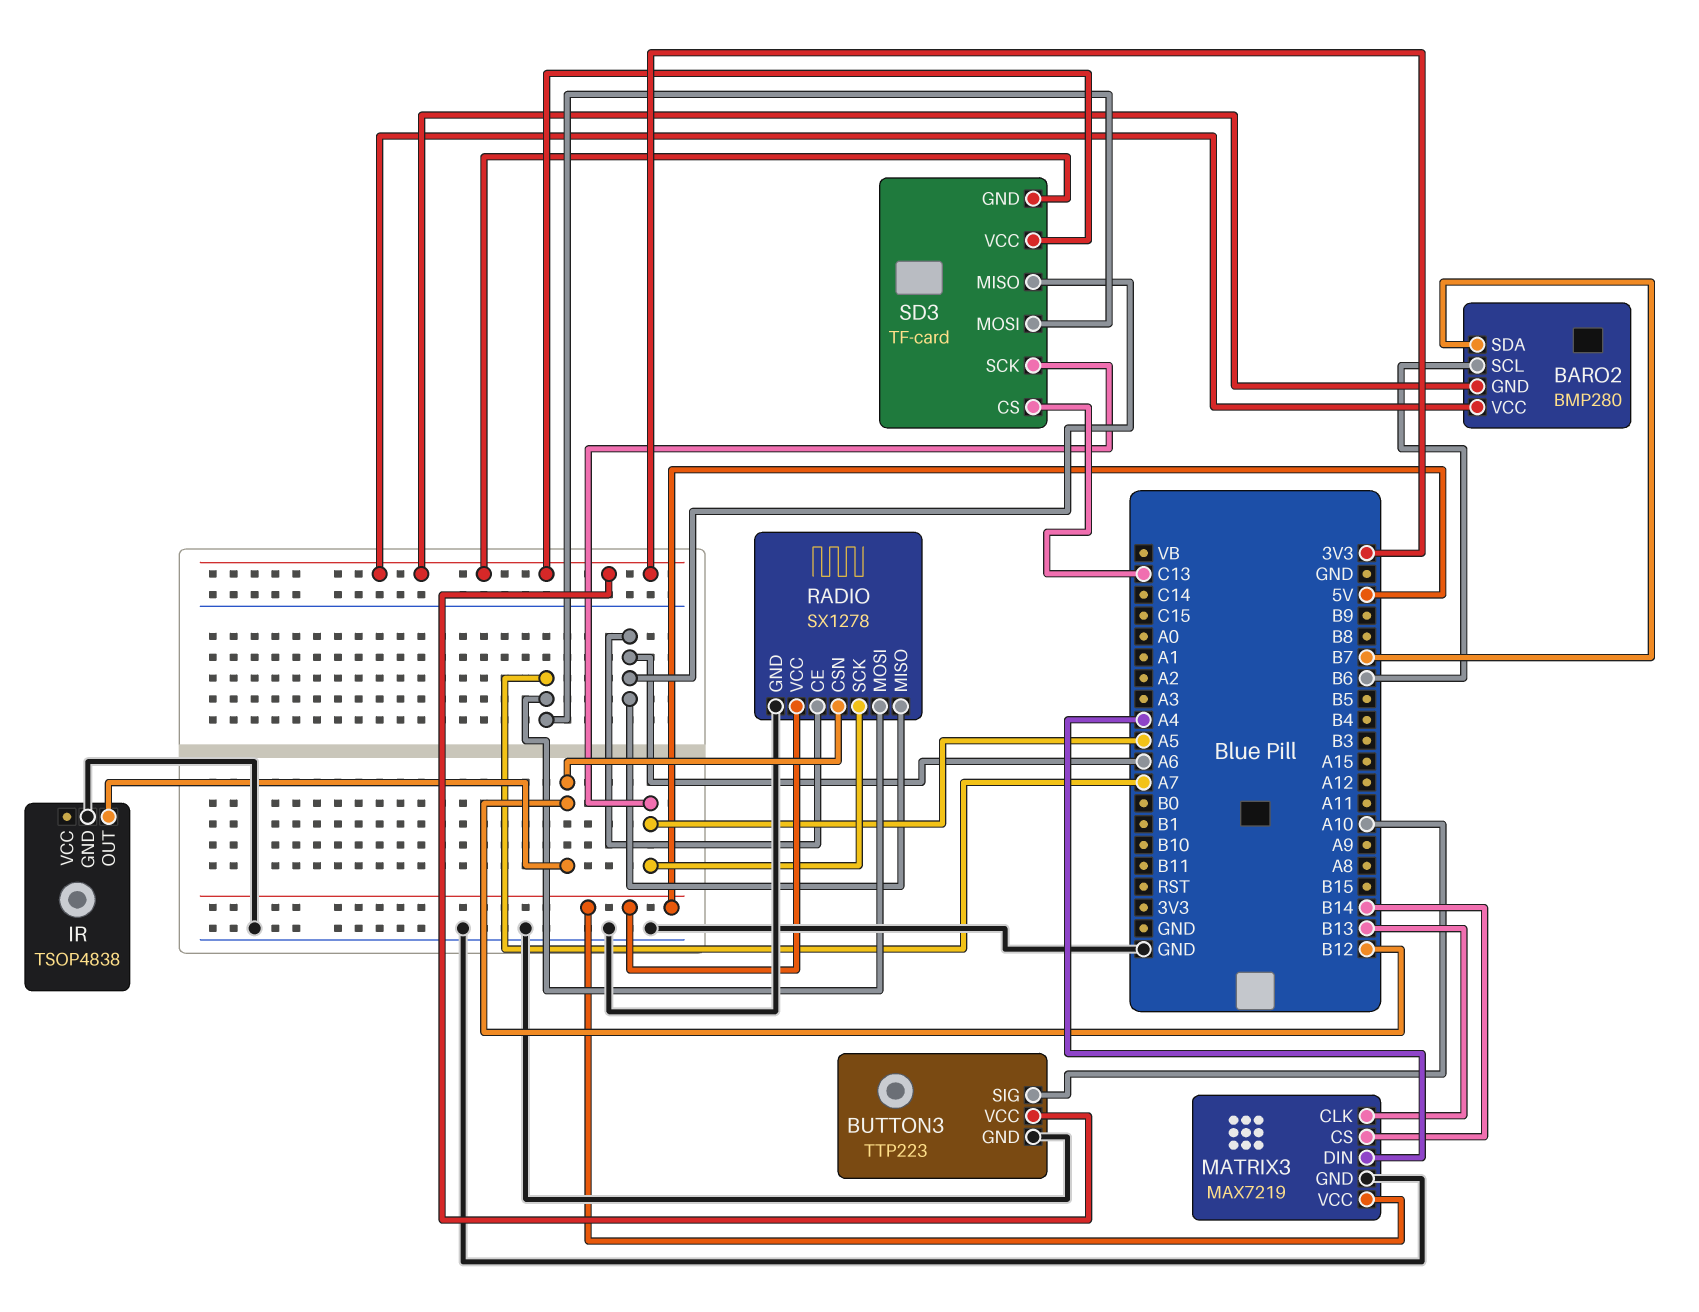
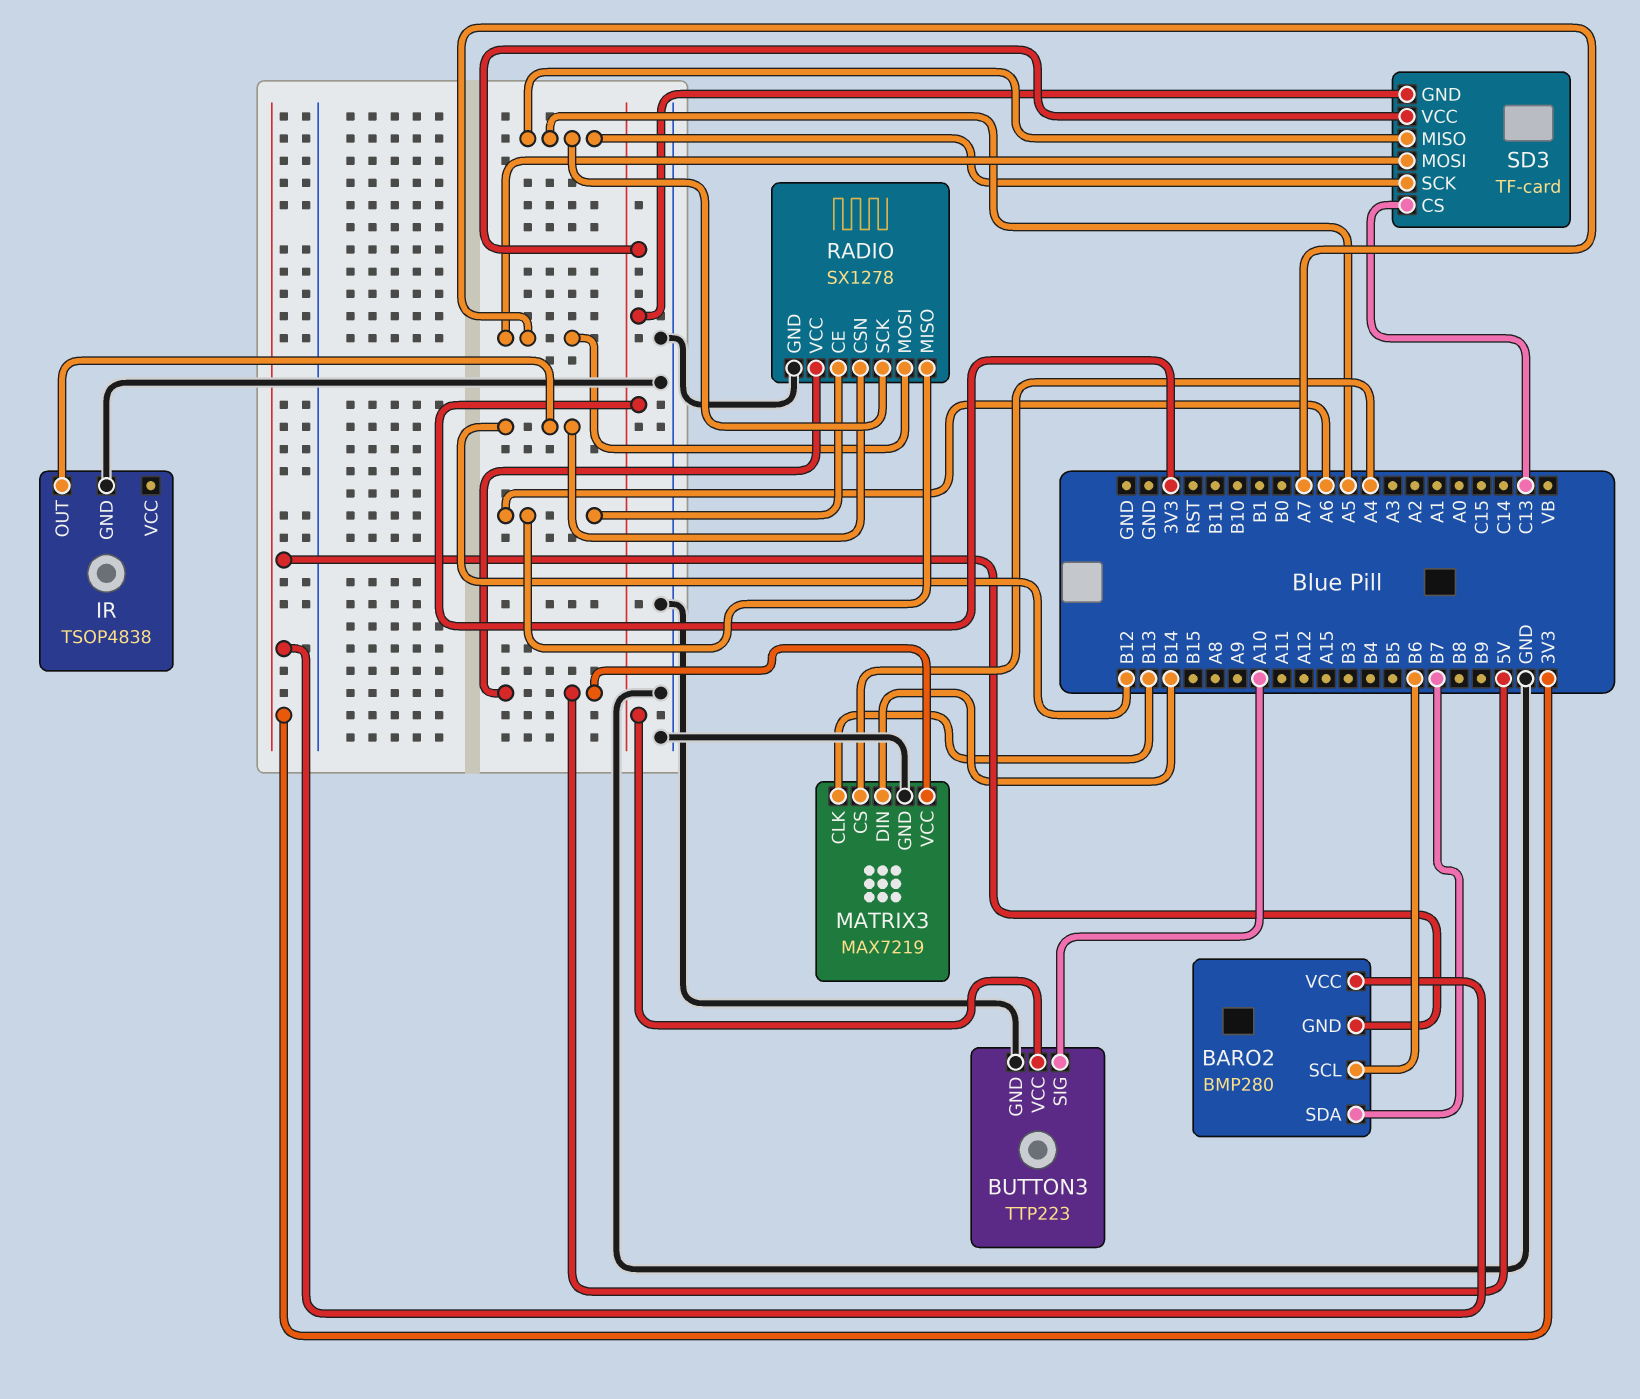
MATRIX3 pin CS: B14 -> A4
MATRIX3 pin DIN: A4 -> B14
SD3 pin MISO: A6 -> A5

